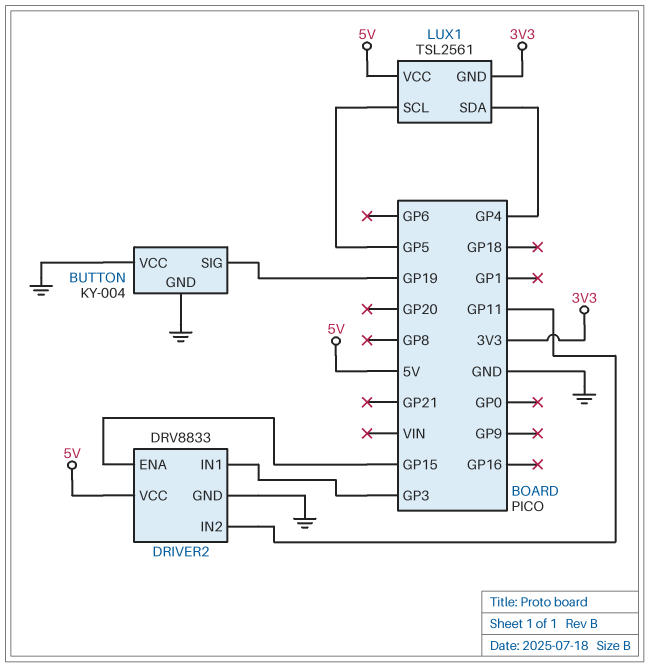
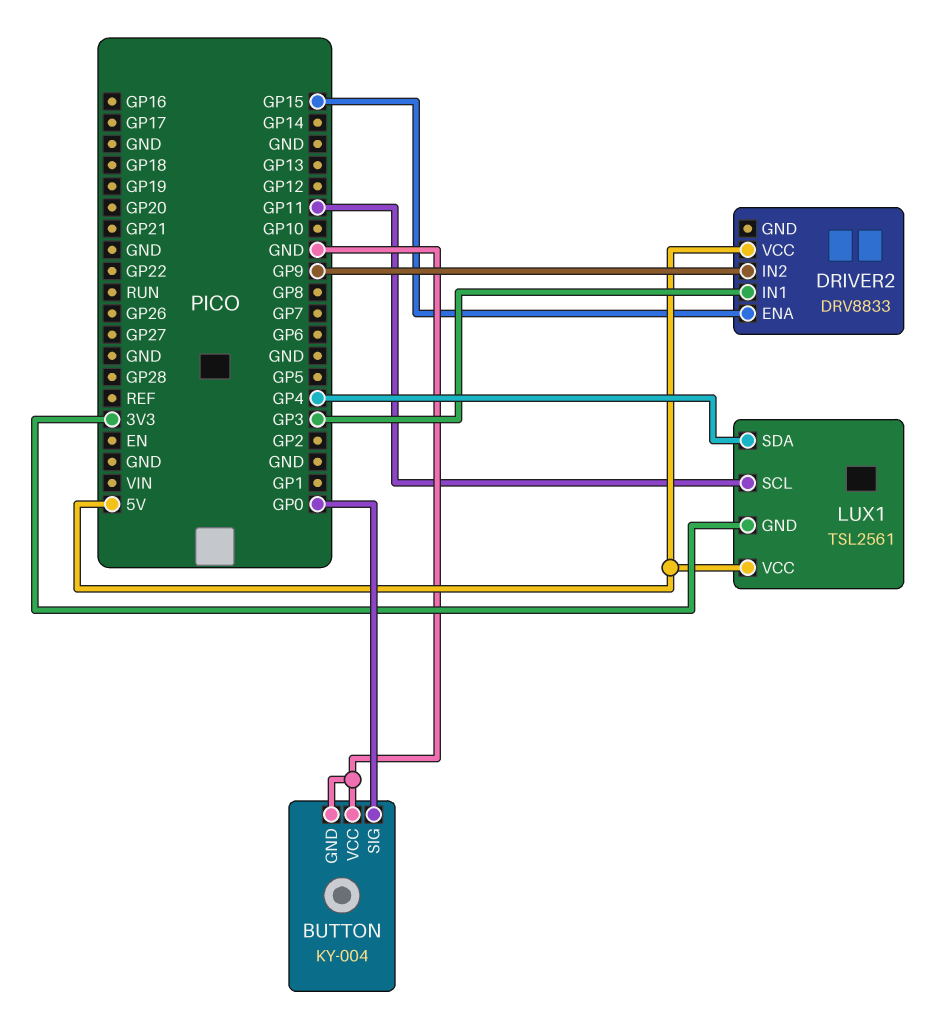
BUTTON pin SIG: GP19 -> GP0
DRIVER2 pin GND: GND -> none
DRIVER2 pin IN2: GP11 -> GP9
LUX1 pin SCL: GP5 -> GP11

